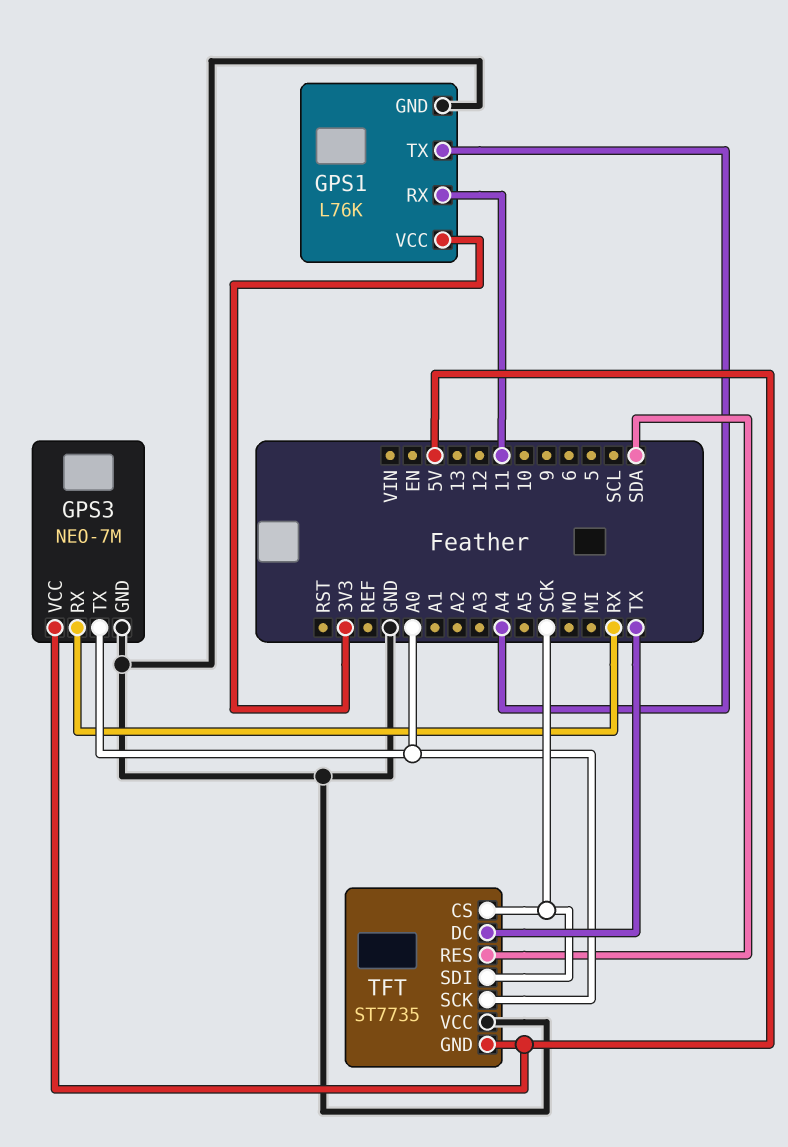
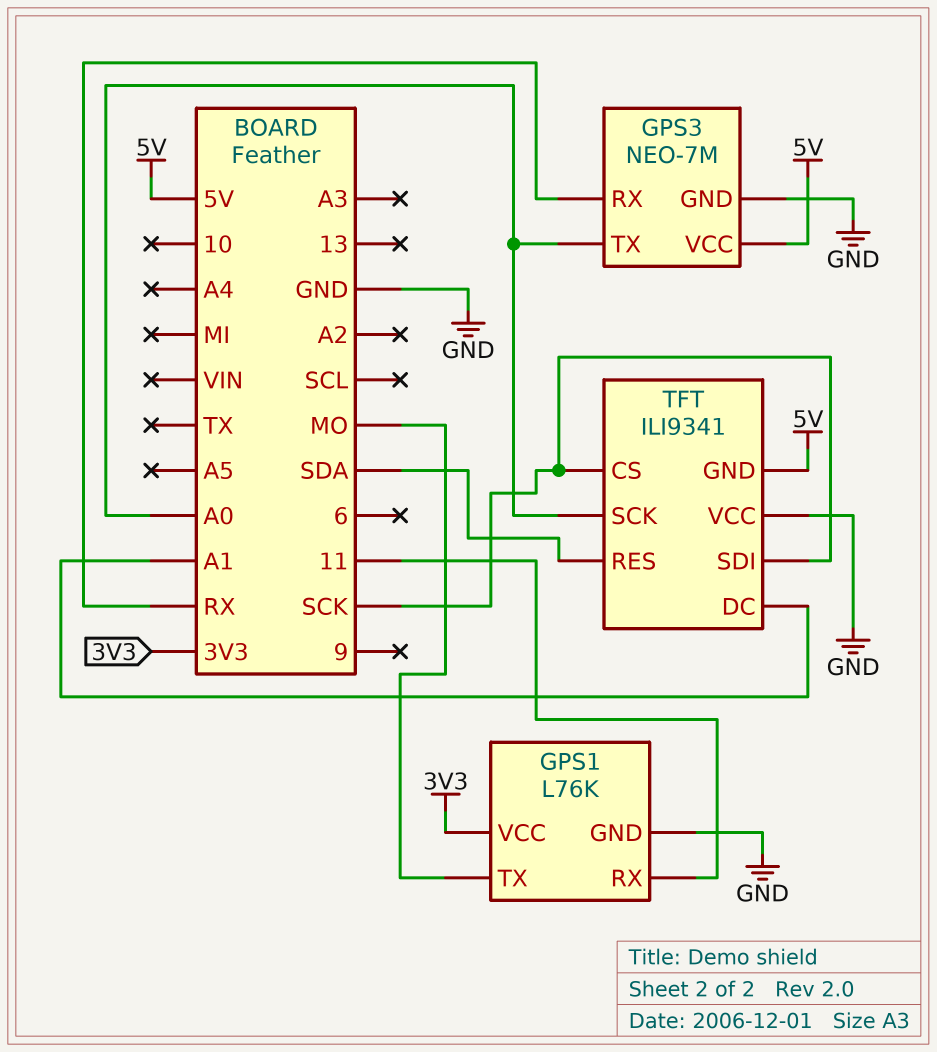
GPS1 pin TX: A4 -> MO
TFT: ST7735 -> ILI9341
TFT pin DC: TX -> A1

